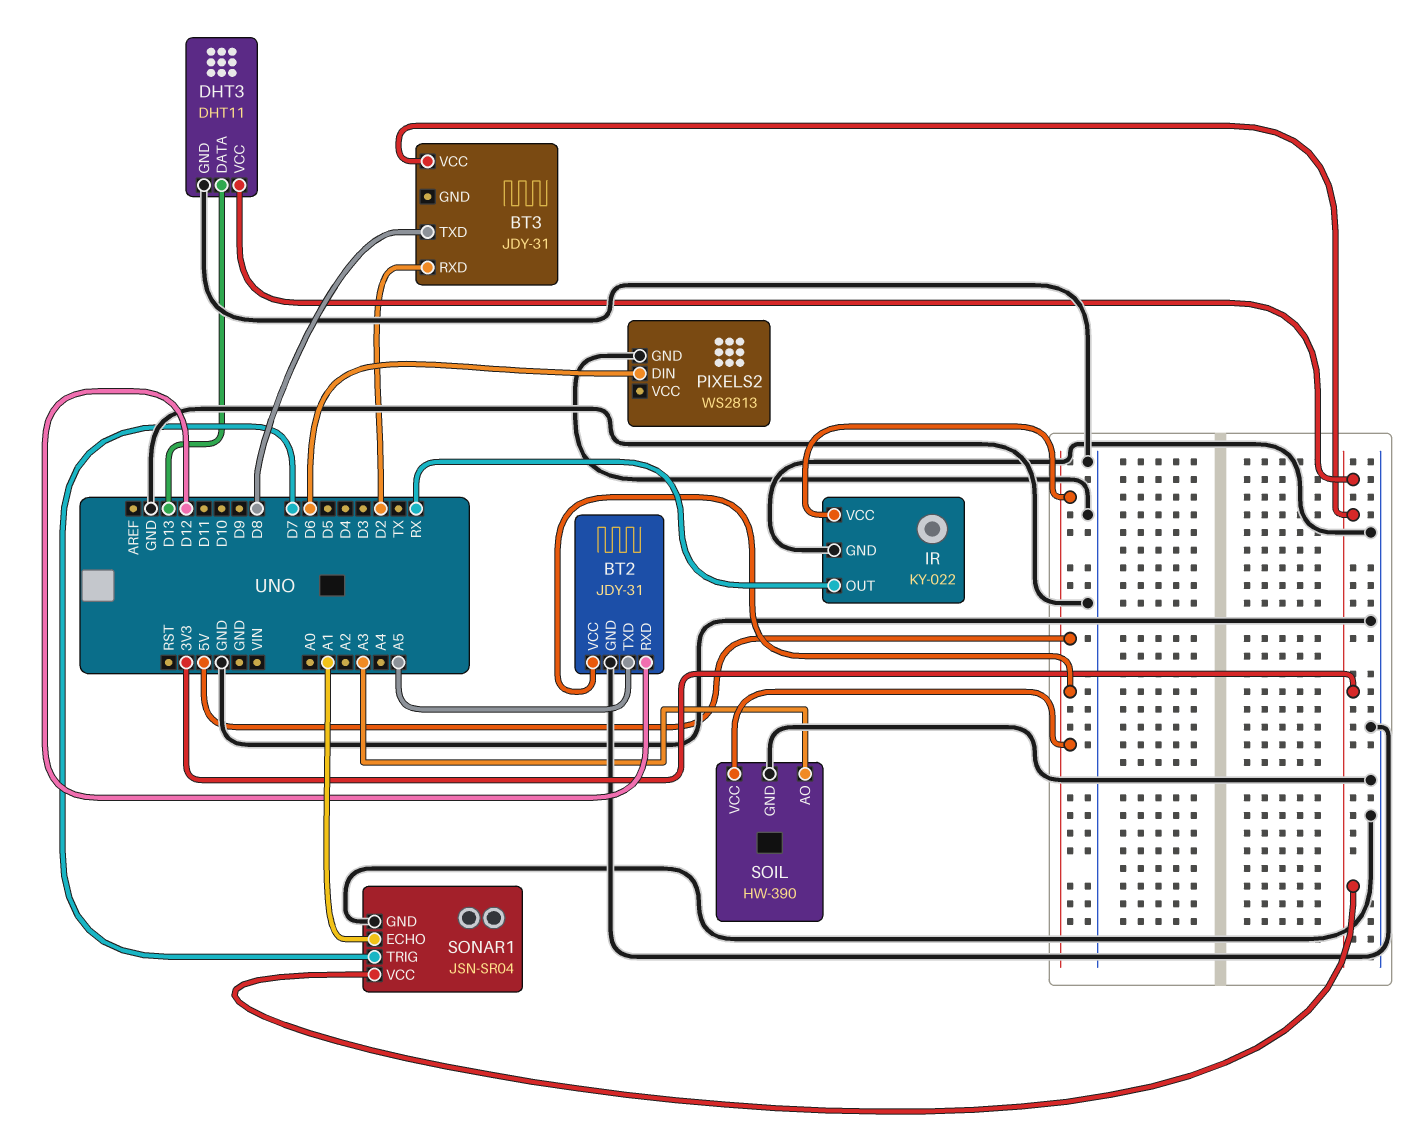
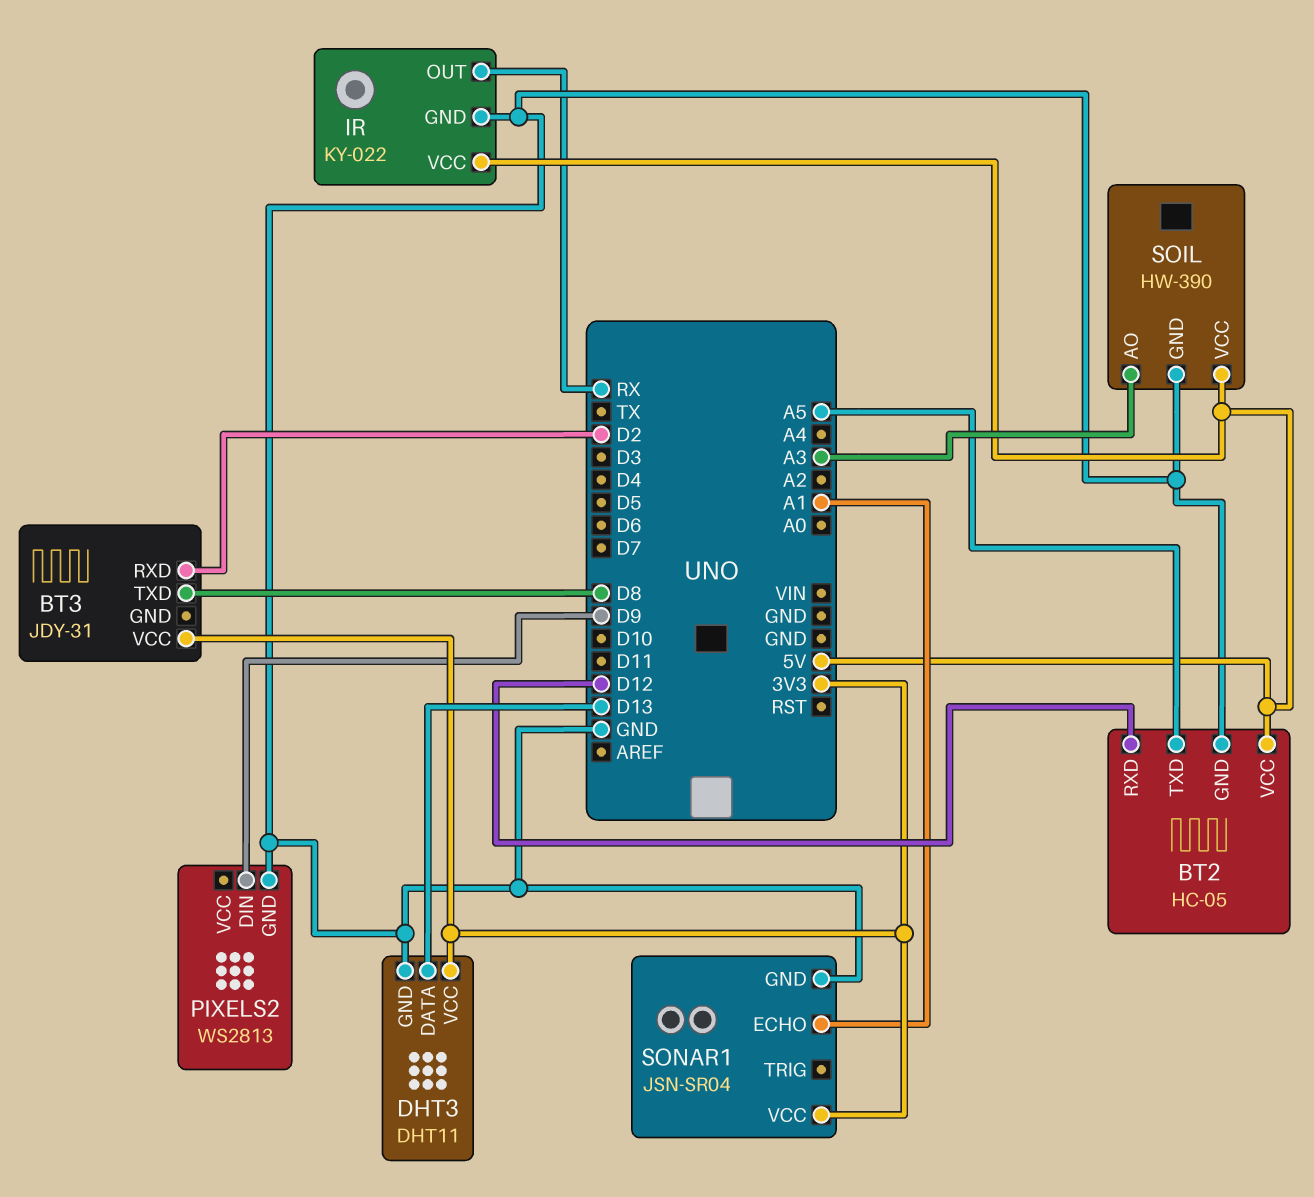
BT2: JDY-31 -> HC-05
PIXELS2 pin DIN: D6 -> D9
SONAR1 pin TRIG: D7 -> none

